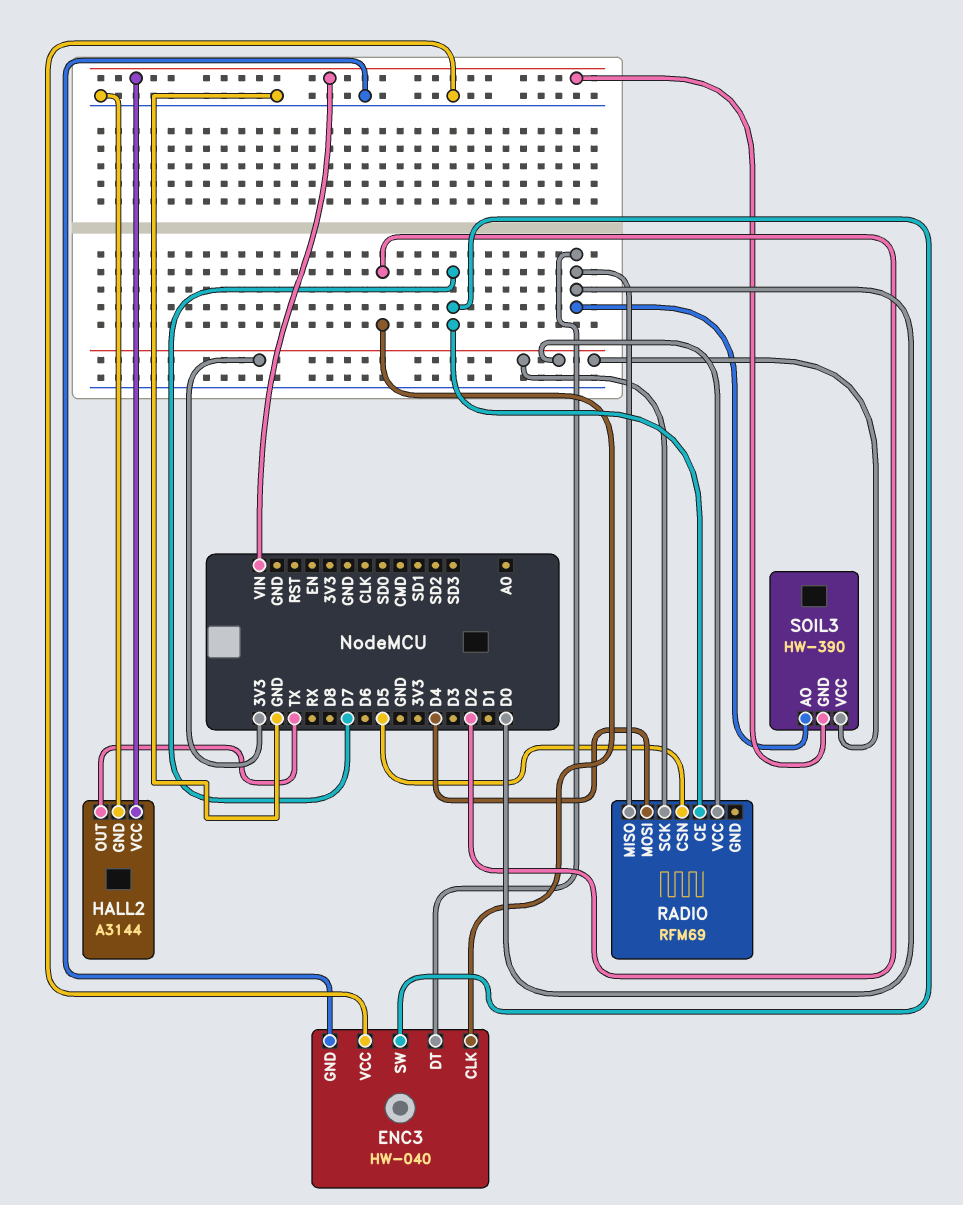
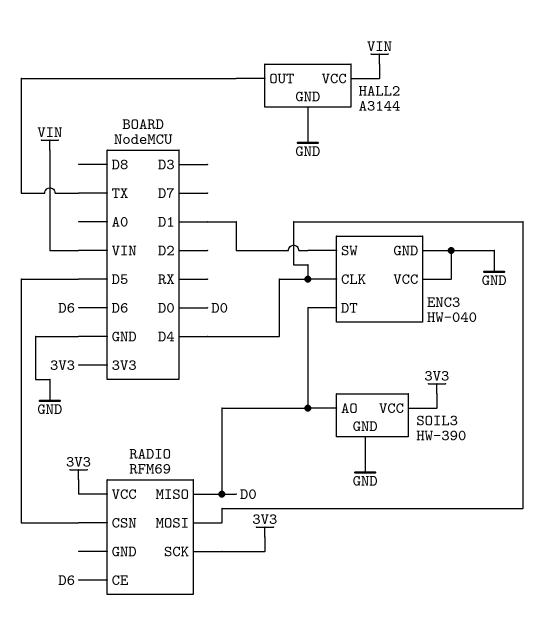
ENC3 pin CLK: D2 -> D4
ENC3 pin SW: D7 -> D1
RADIO pin CE: D7 -> D6
SOIL3 pin GND: VIN -> GND

